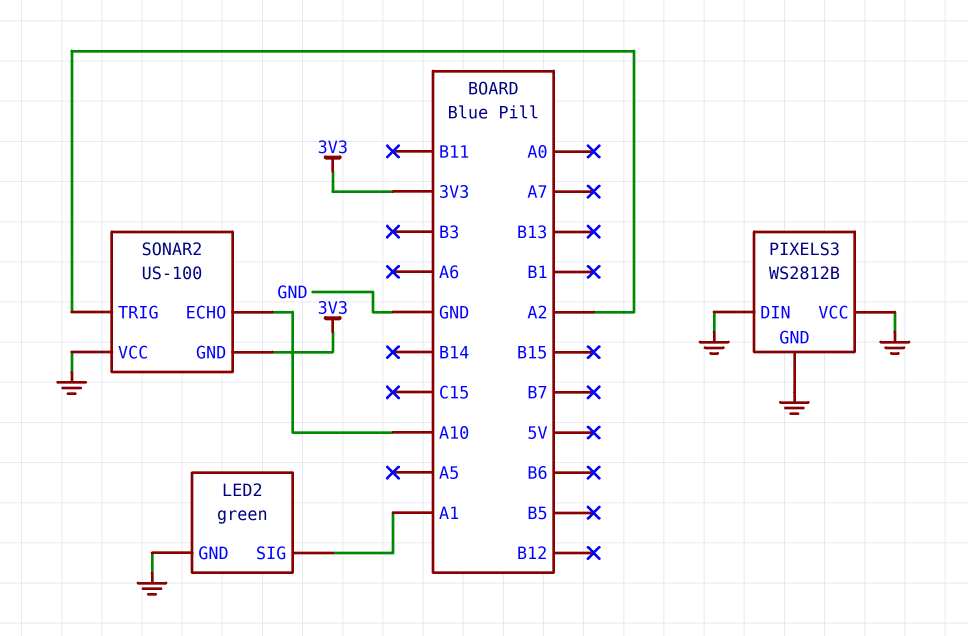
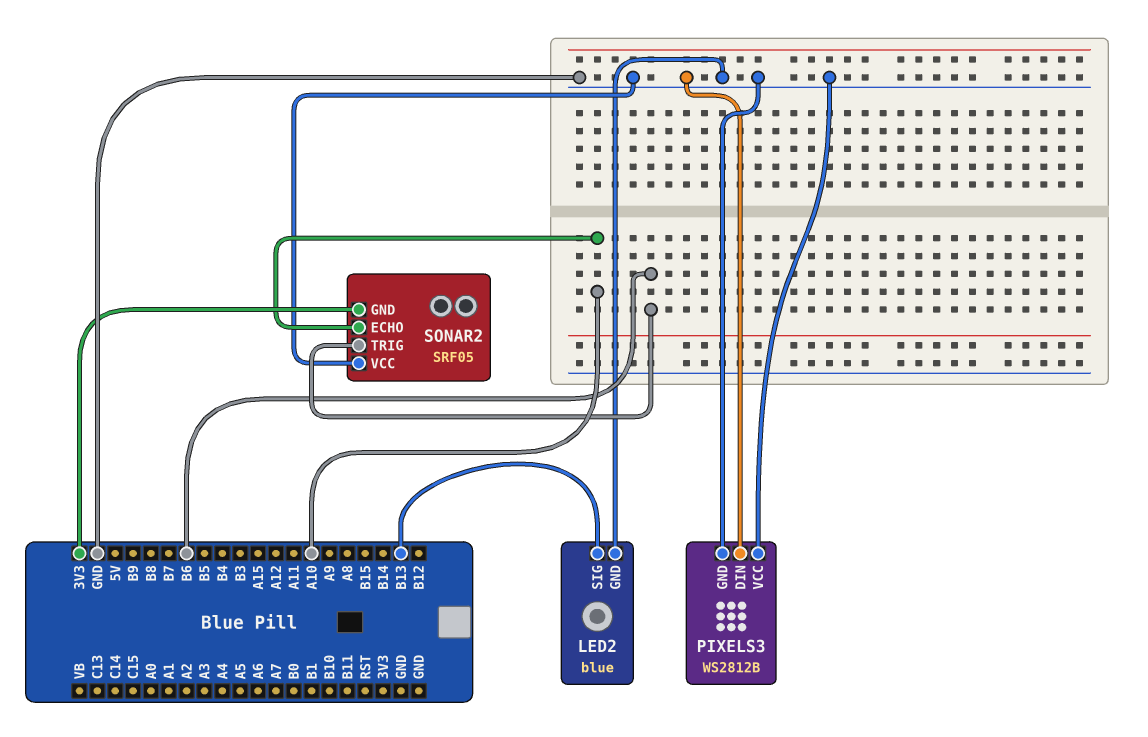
LED2: green -> blue
LED2 pin SIG: A1 -> B13
SONAR2: US-100 -> SRF05
SONAR2 pin TRIG: A2 -> B6

